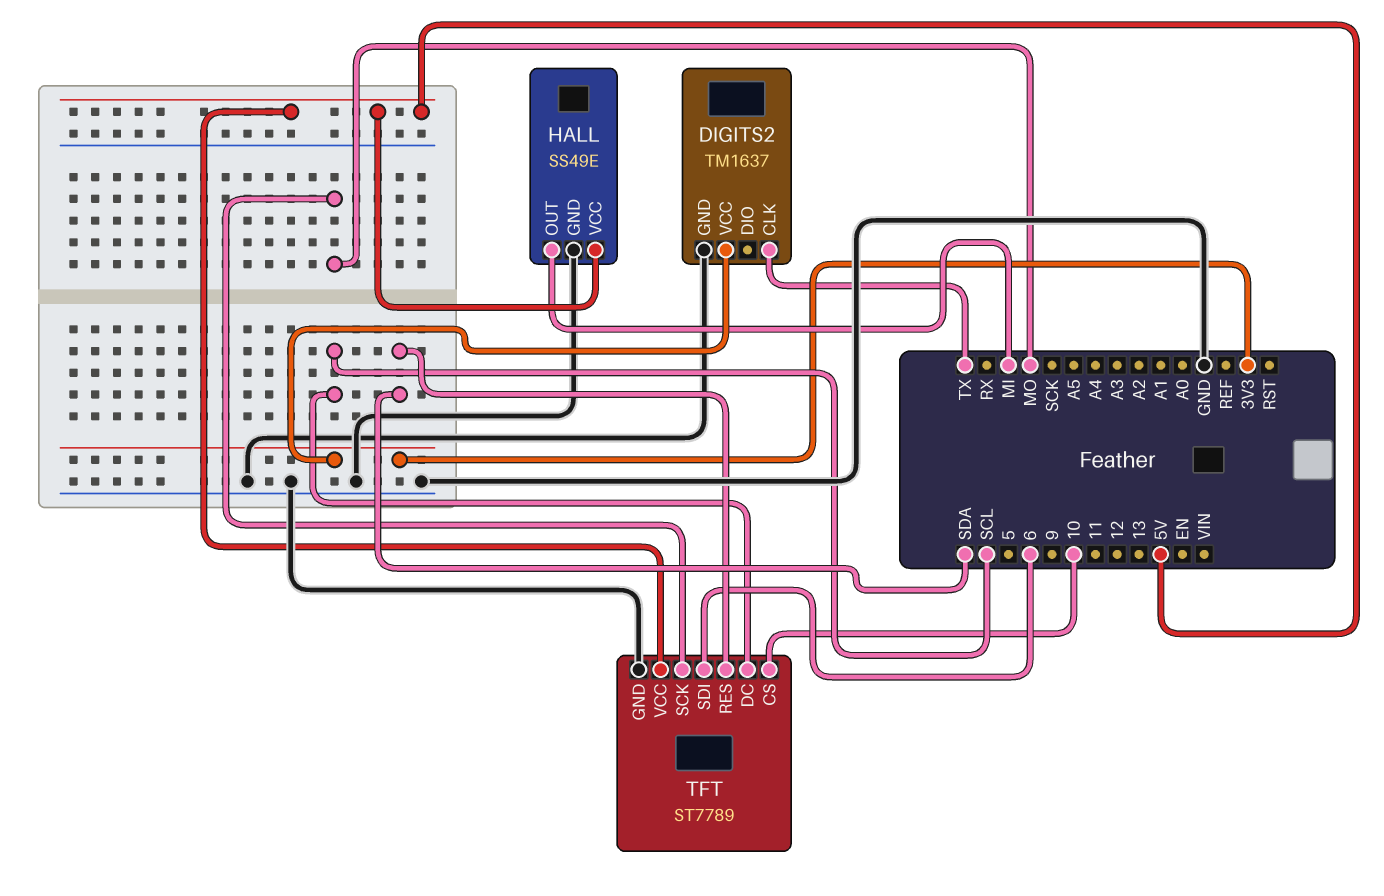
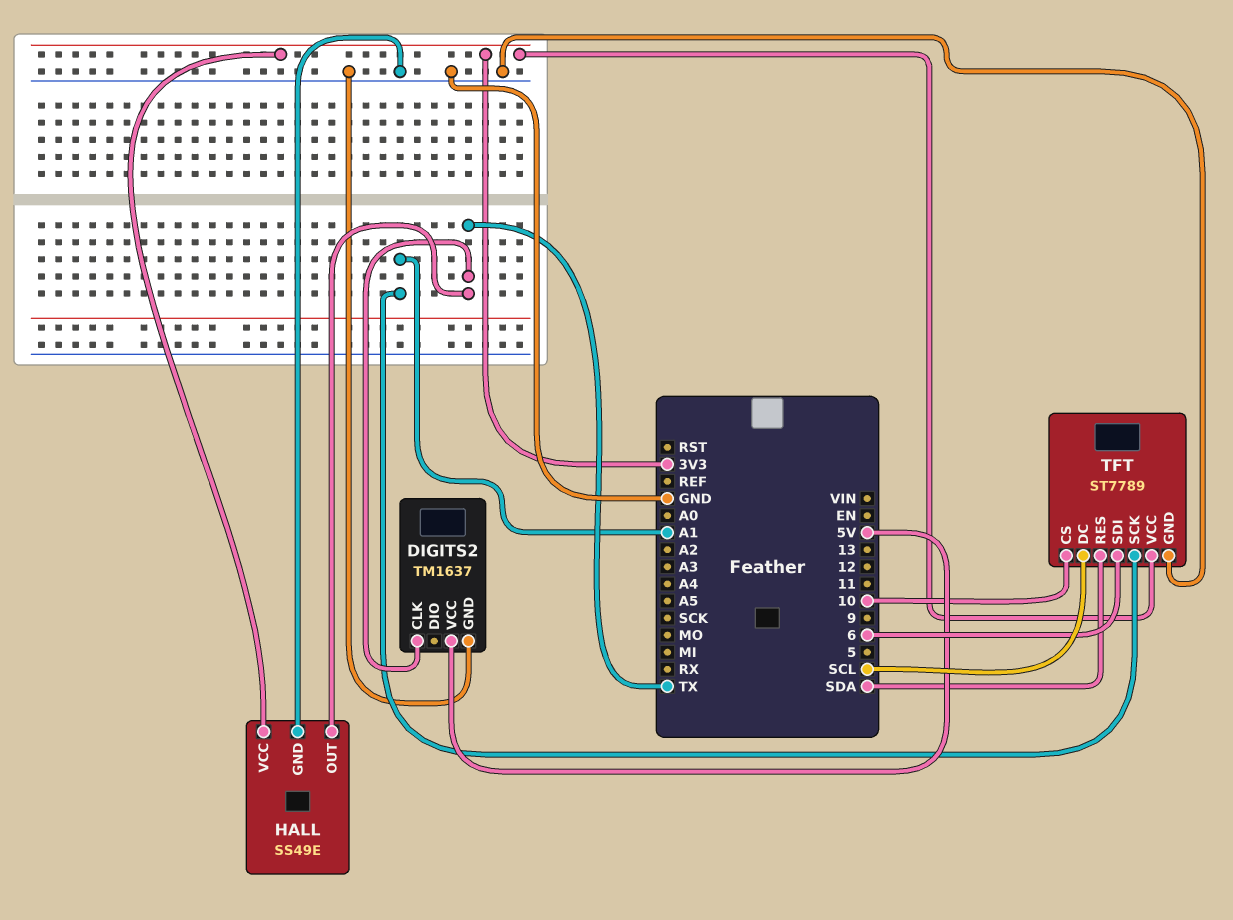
DIGITS2 pin VCC: 3V3 -> 5V
HALL pin OUT: MI -> TX
HALL pin VCC: 5V -> 3V3
TFT pin SCK: MO -> A1
TFT pin VCC: 5V -> 3V3

